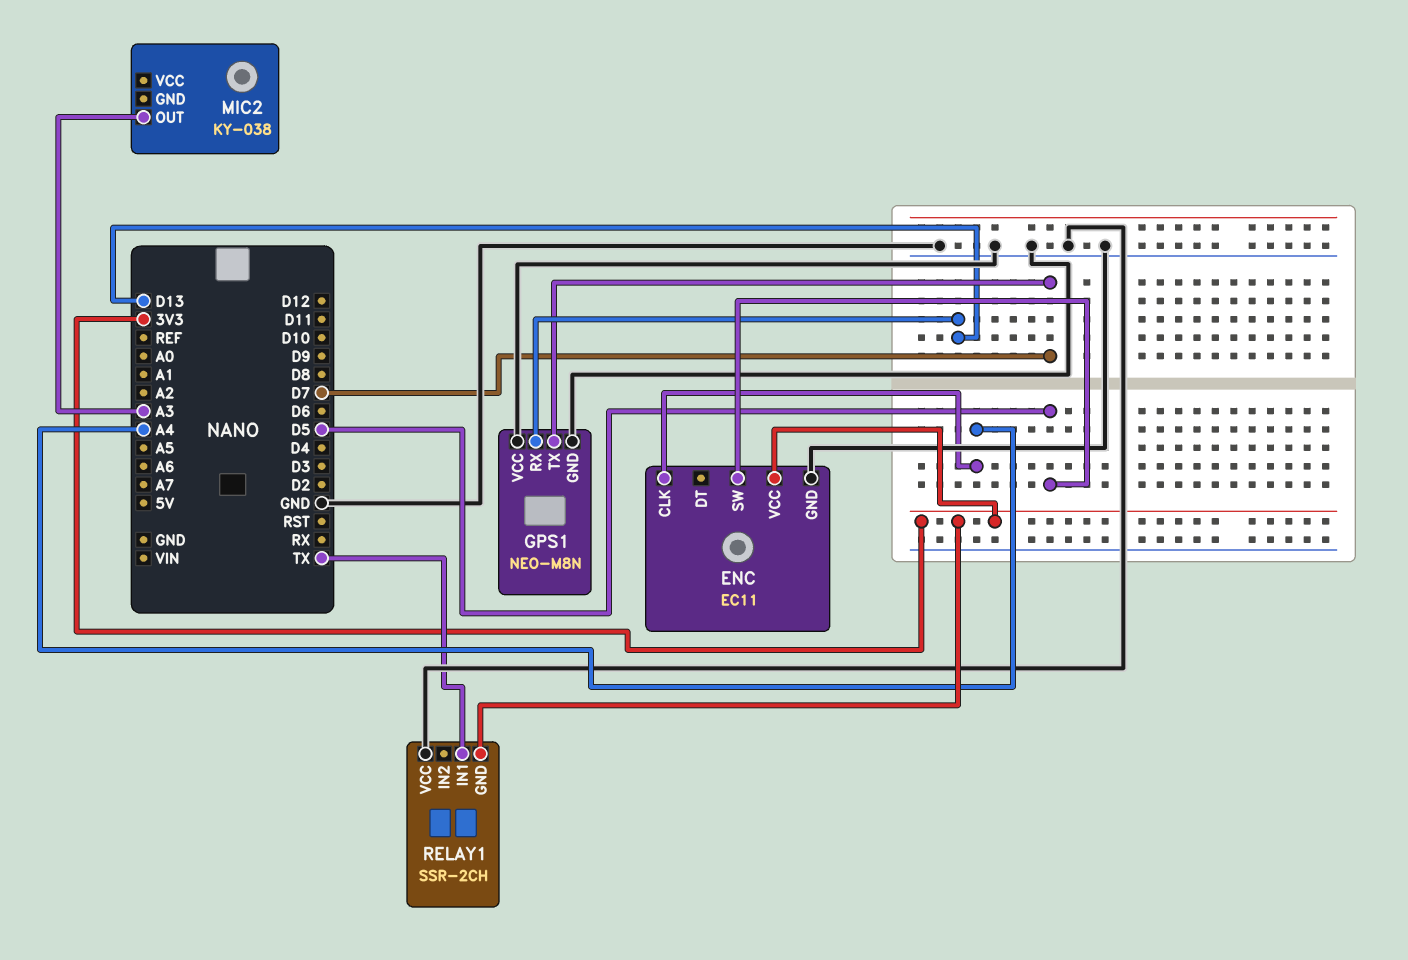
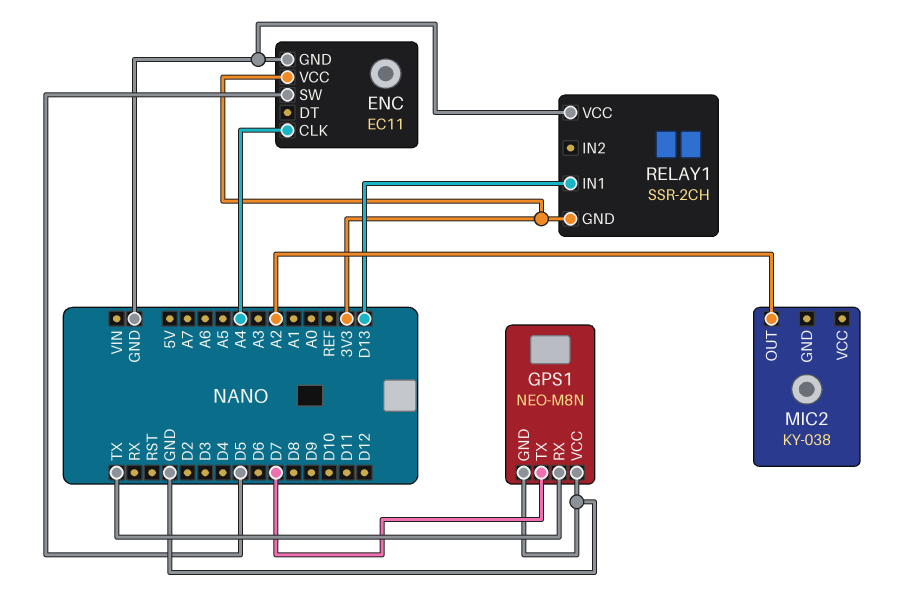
GPS1 pin RX: D13 -> TX
MIC2 pin OUT: A3 -> A2
RELAY1 pin IN1: TX -> D13

